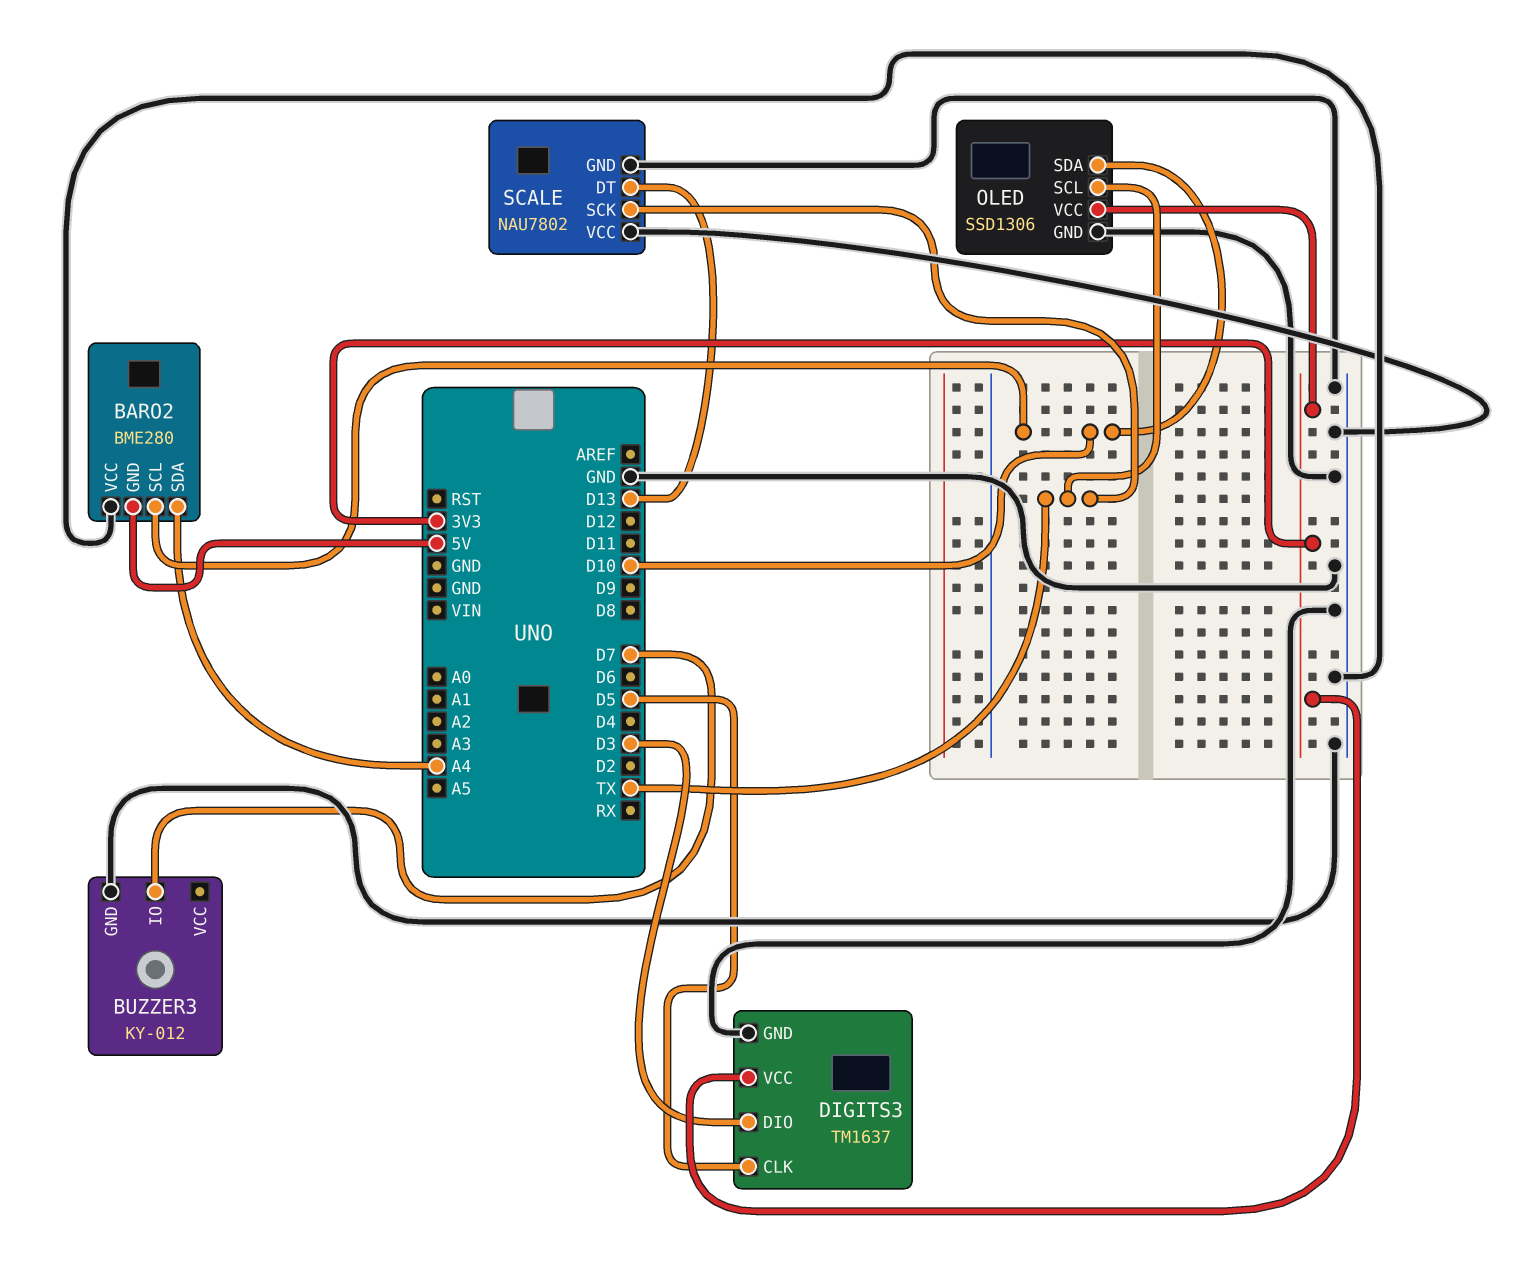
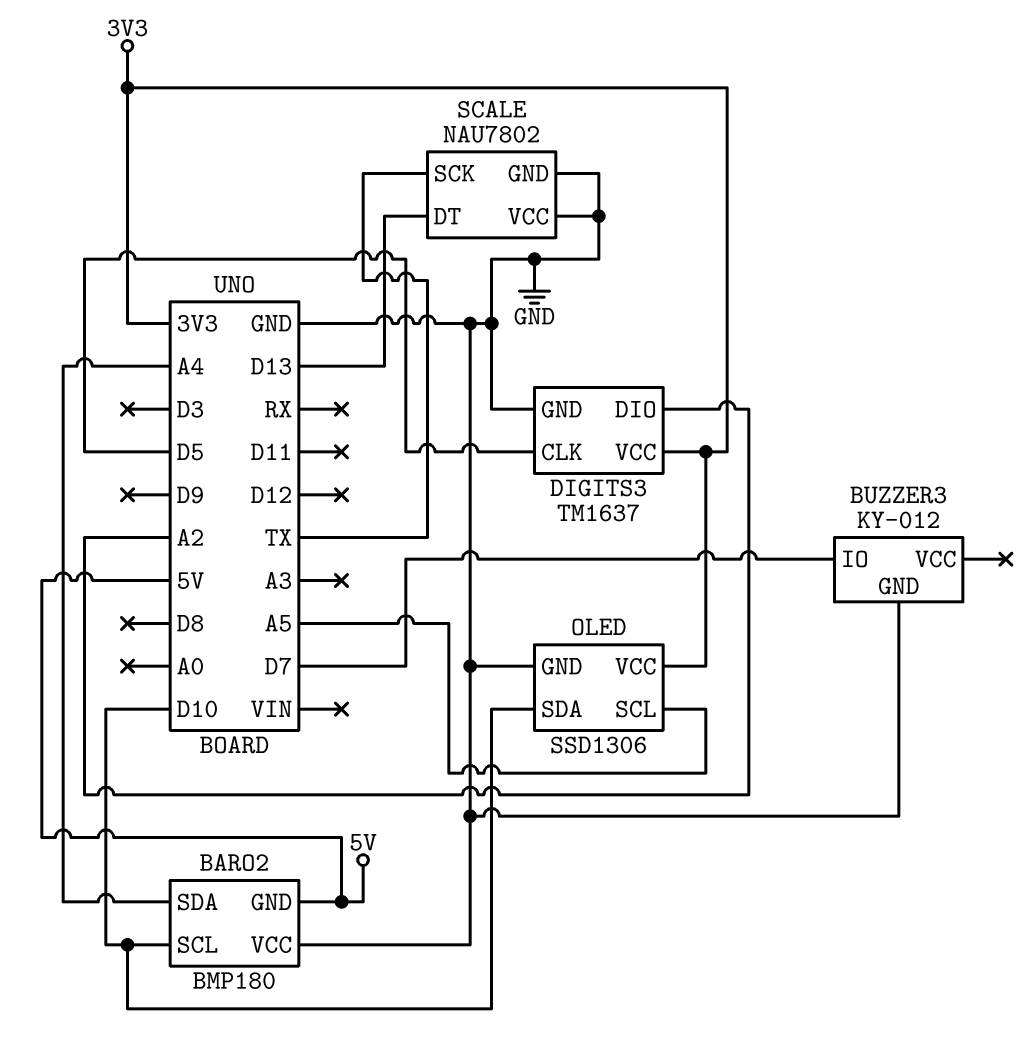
BARO2: BME280 -> BMP180
DIGITS3 pin DIO: D3 -> A2
OLED pin SCL: TX -> A5

